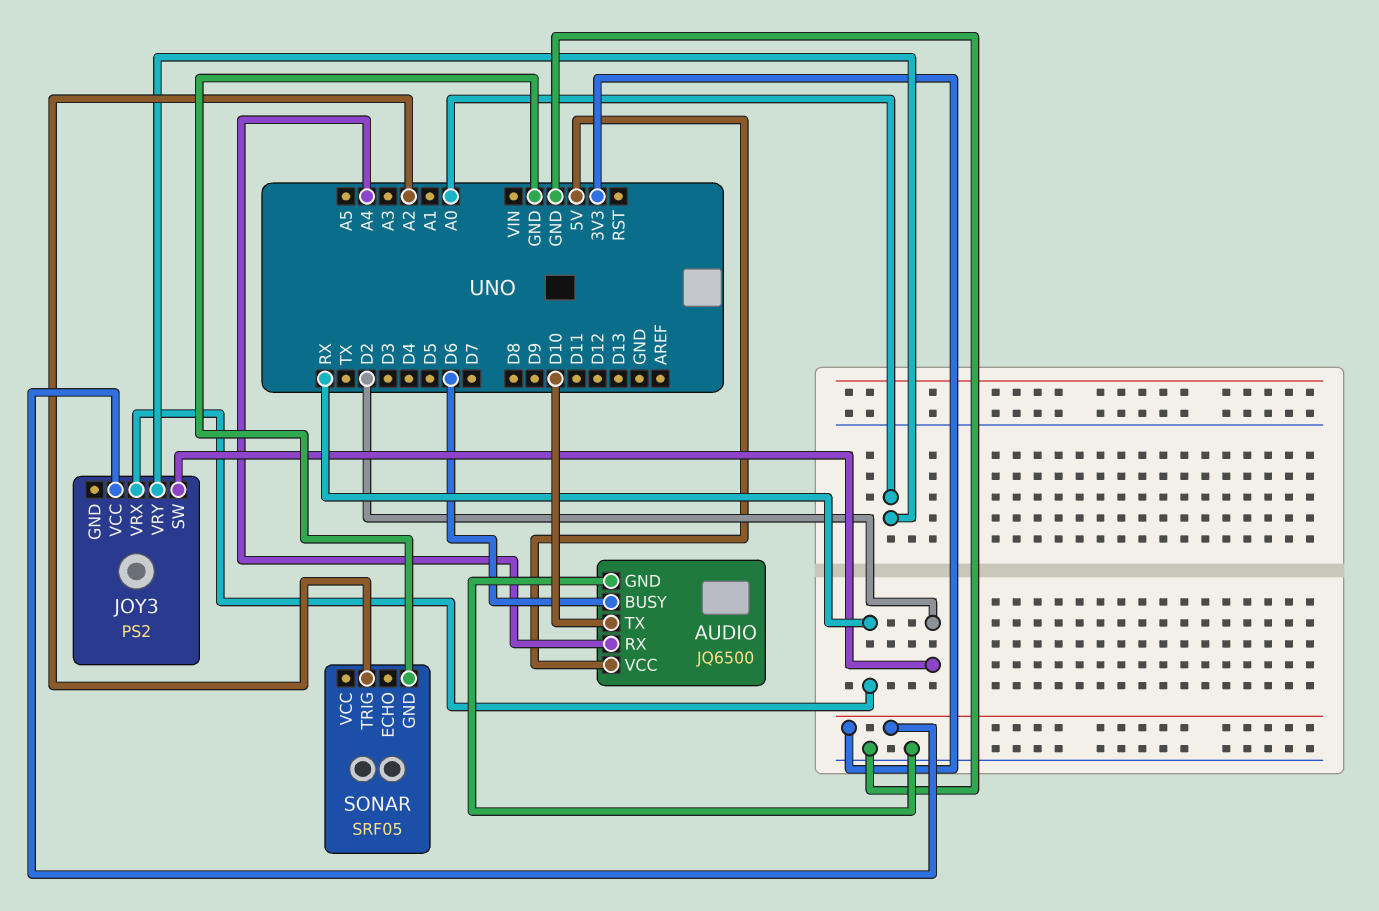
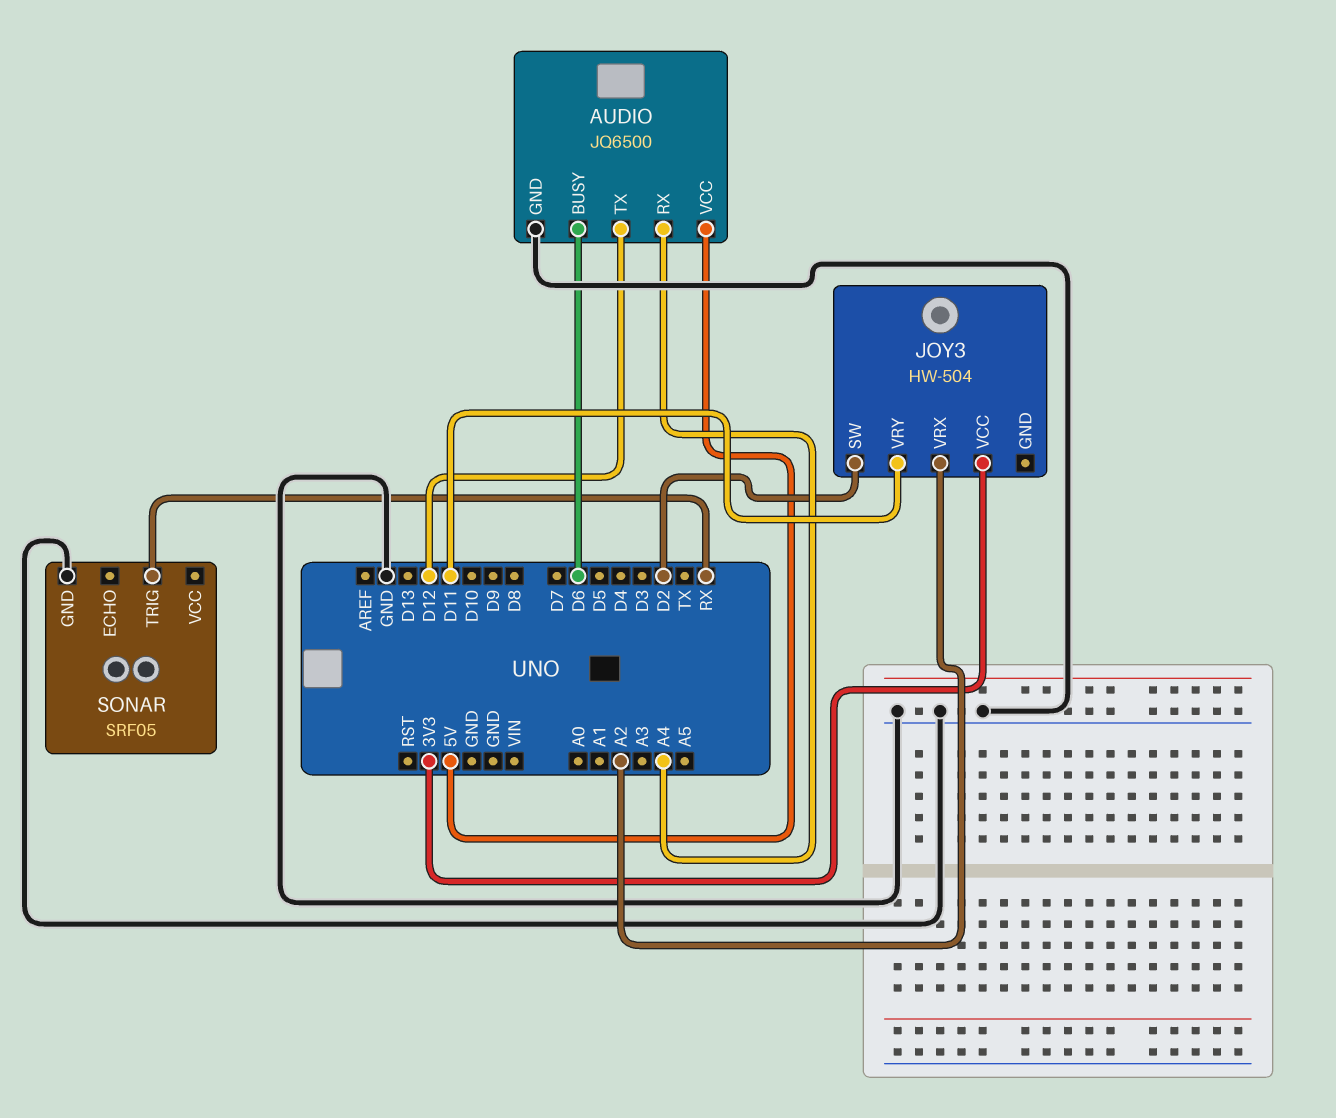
AUDIO pin TX: D10 -> D12
JOY3: PS2 -> HW-504
JOY3 pin VRX: RX -> A2
JOY3 pin VRY: A0 -> D11
SONAR pin TRIG: A2 -> RX

